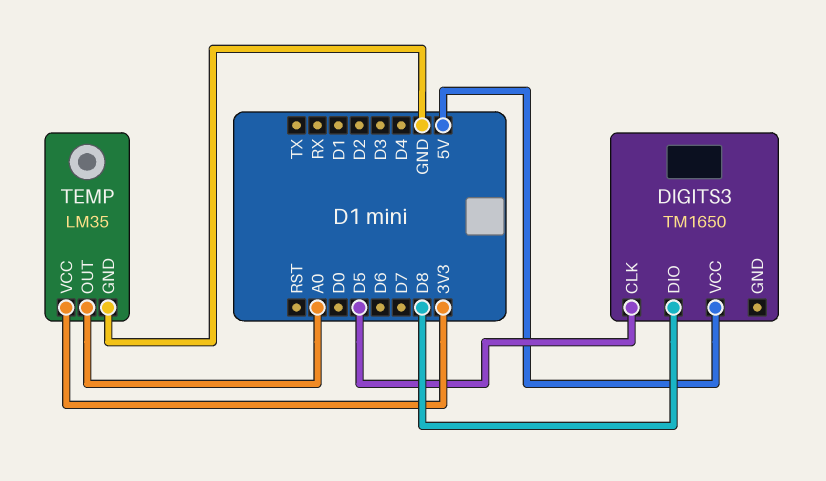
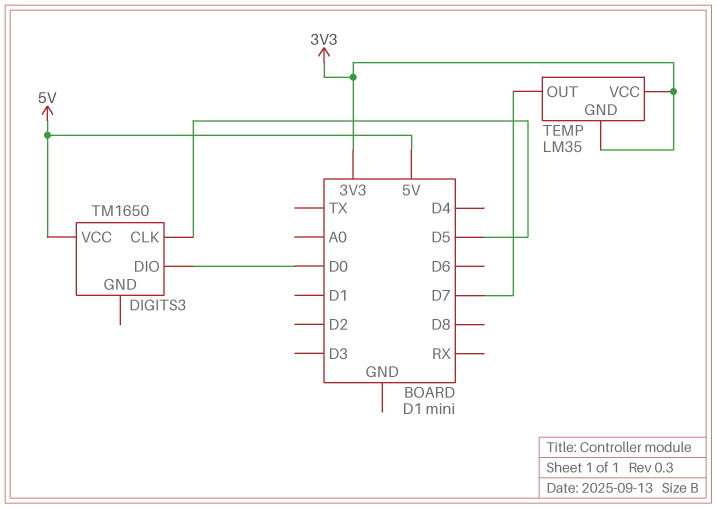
DIGITS3 pin DIO: D8 -> D0
TEMP pin GND: GND -> 3V3
TEMP pin OUT: A0 -> D7

